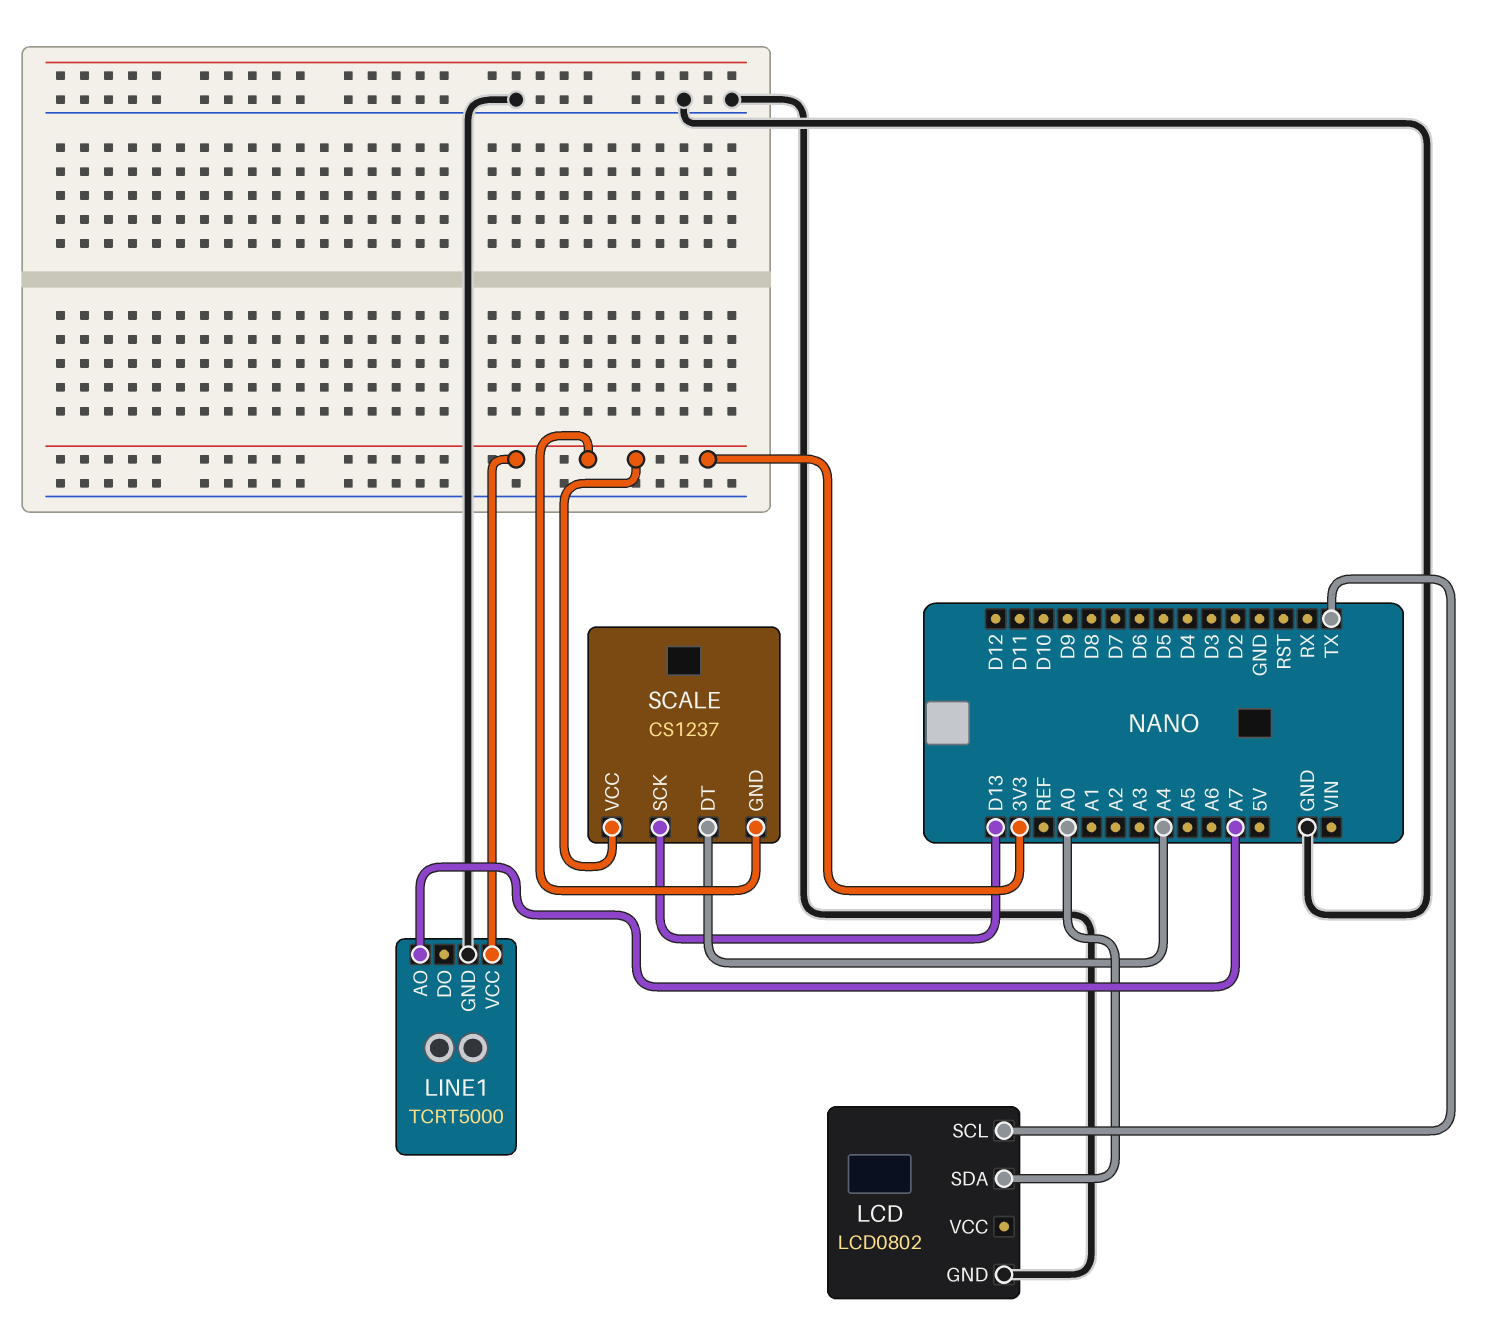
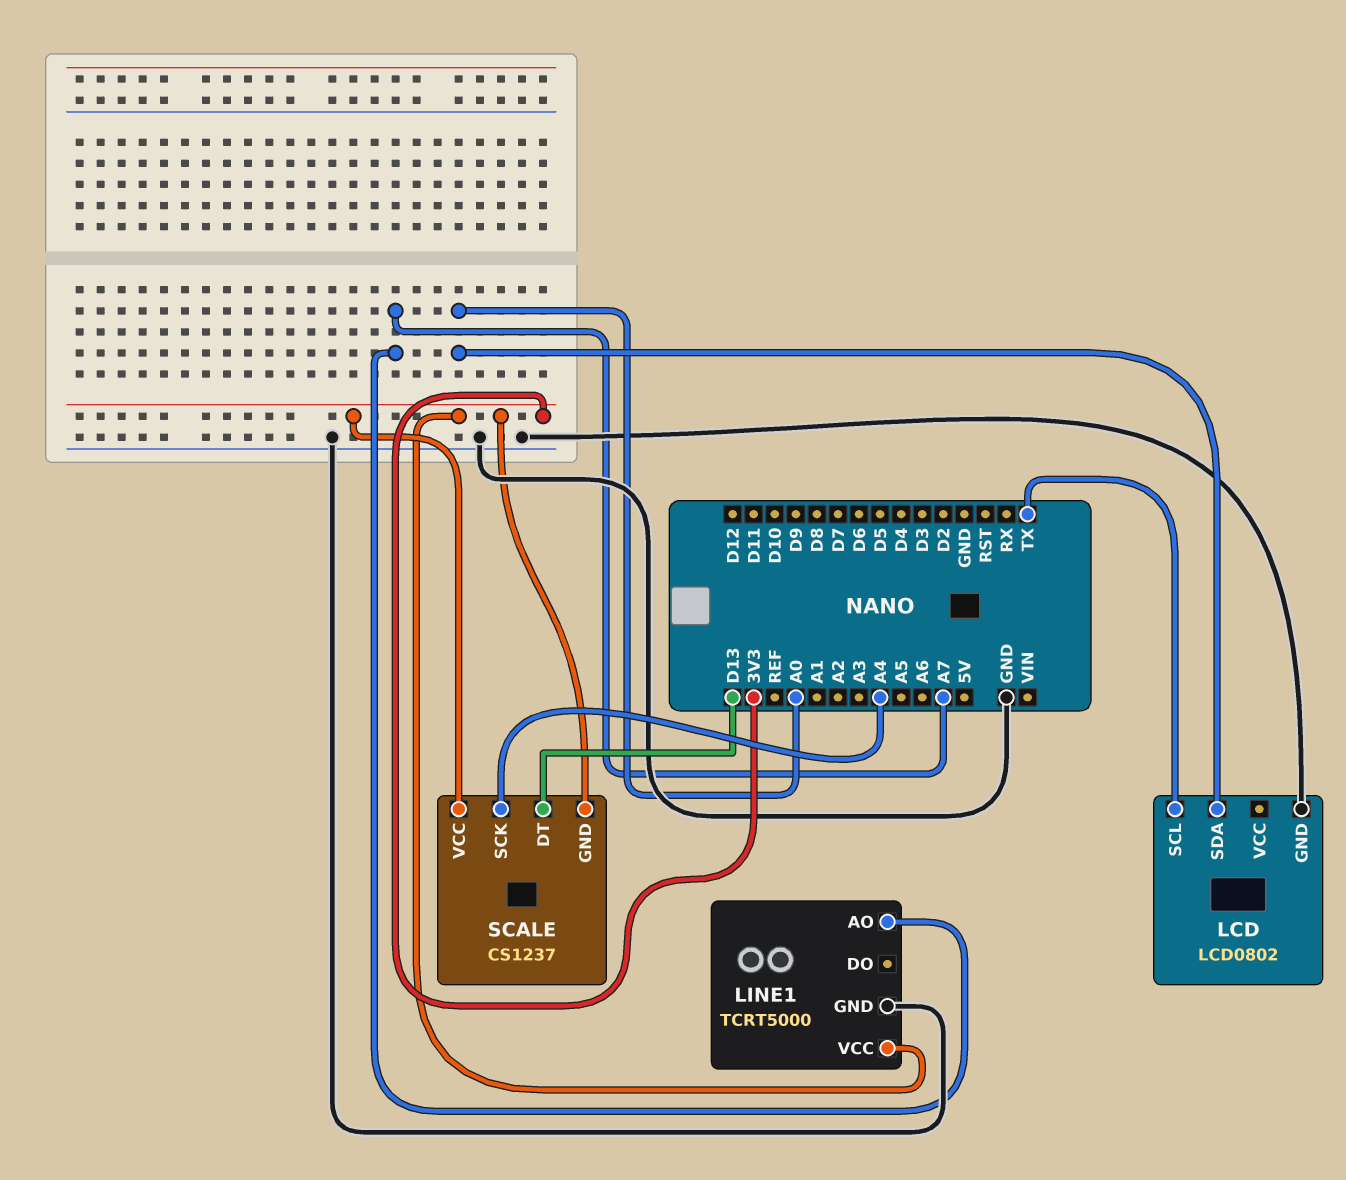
SCALE pin DT: A4 -> D13
SCALE pin SCK: D13 -> A4

